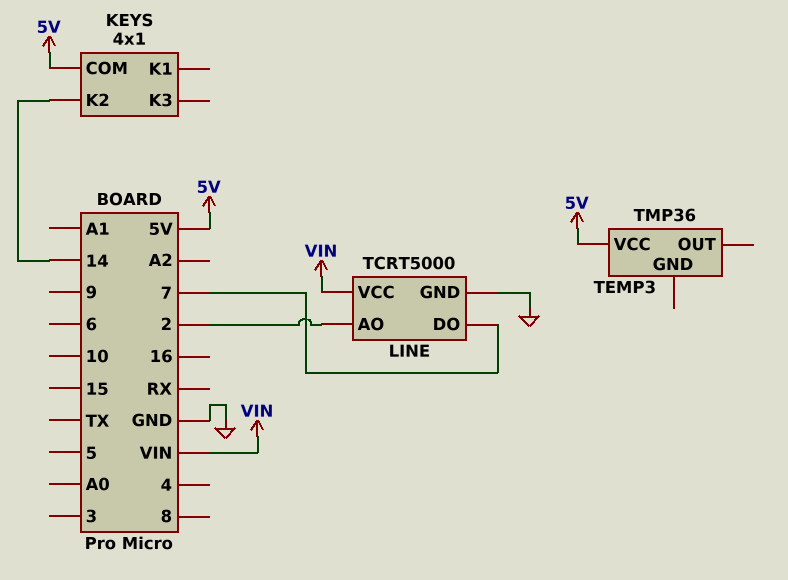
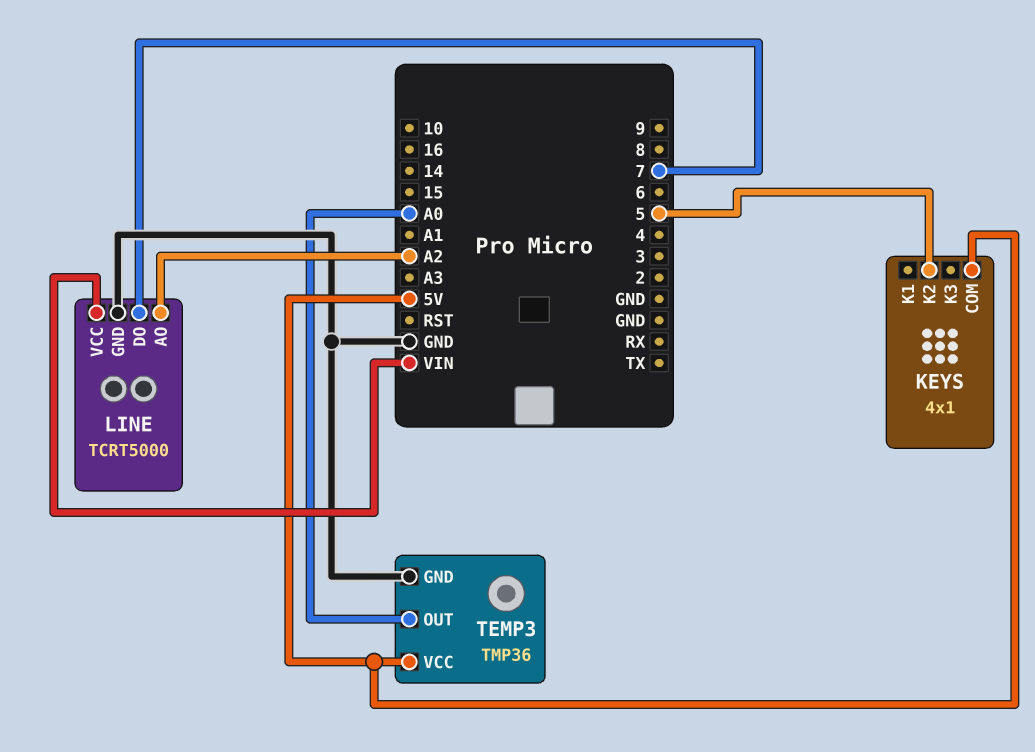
KEYS pin K2: 14 -> 5
LINE pin AO: 2 -> A2
TEMP3 pin GND: none -> GND
TEMP3 pin OUT: none -> A0

